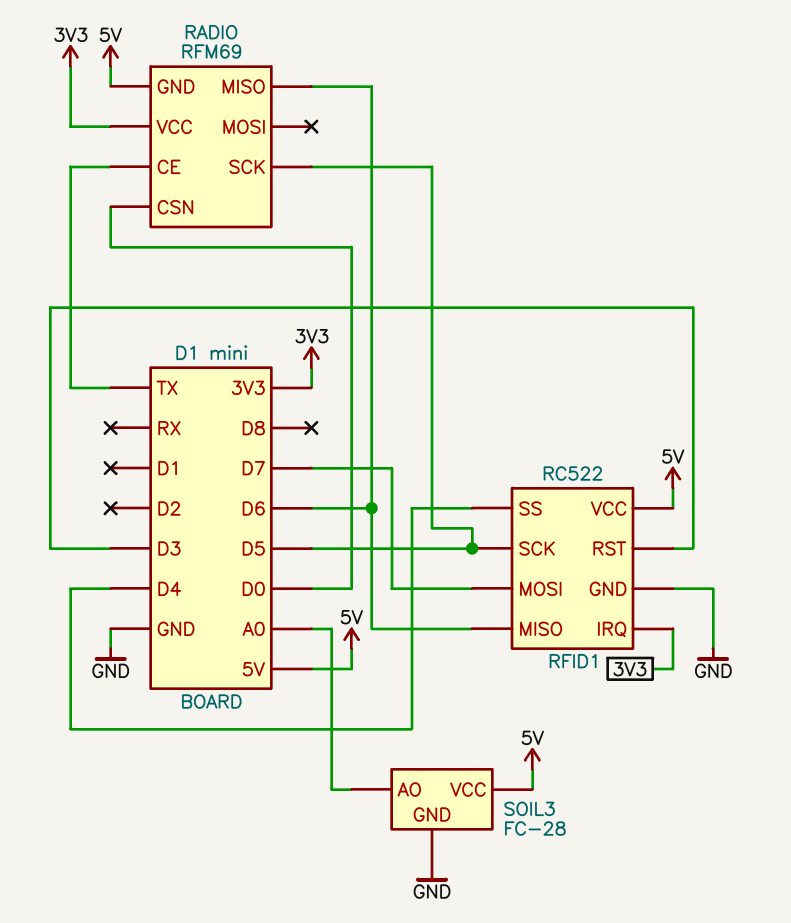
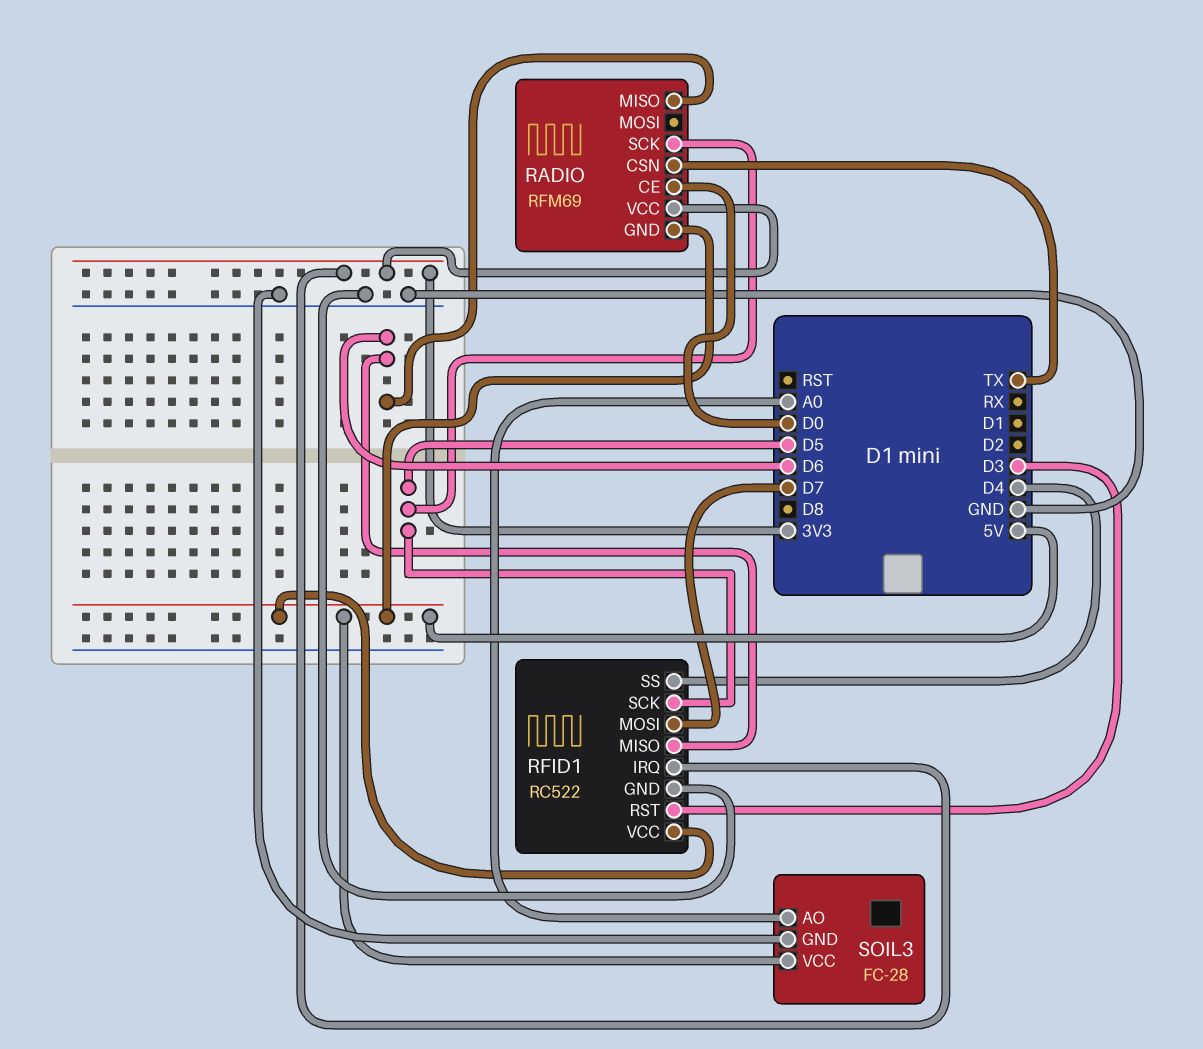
RADIO pin CE: TX -> D0
RADIO pin CSN: D0 -> TX

